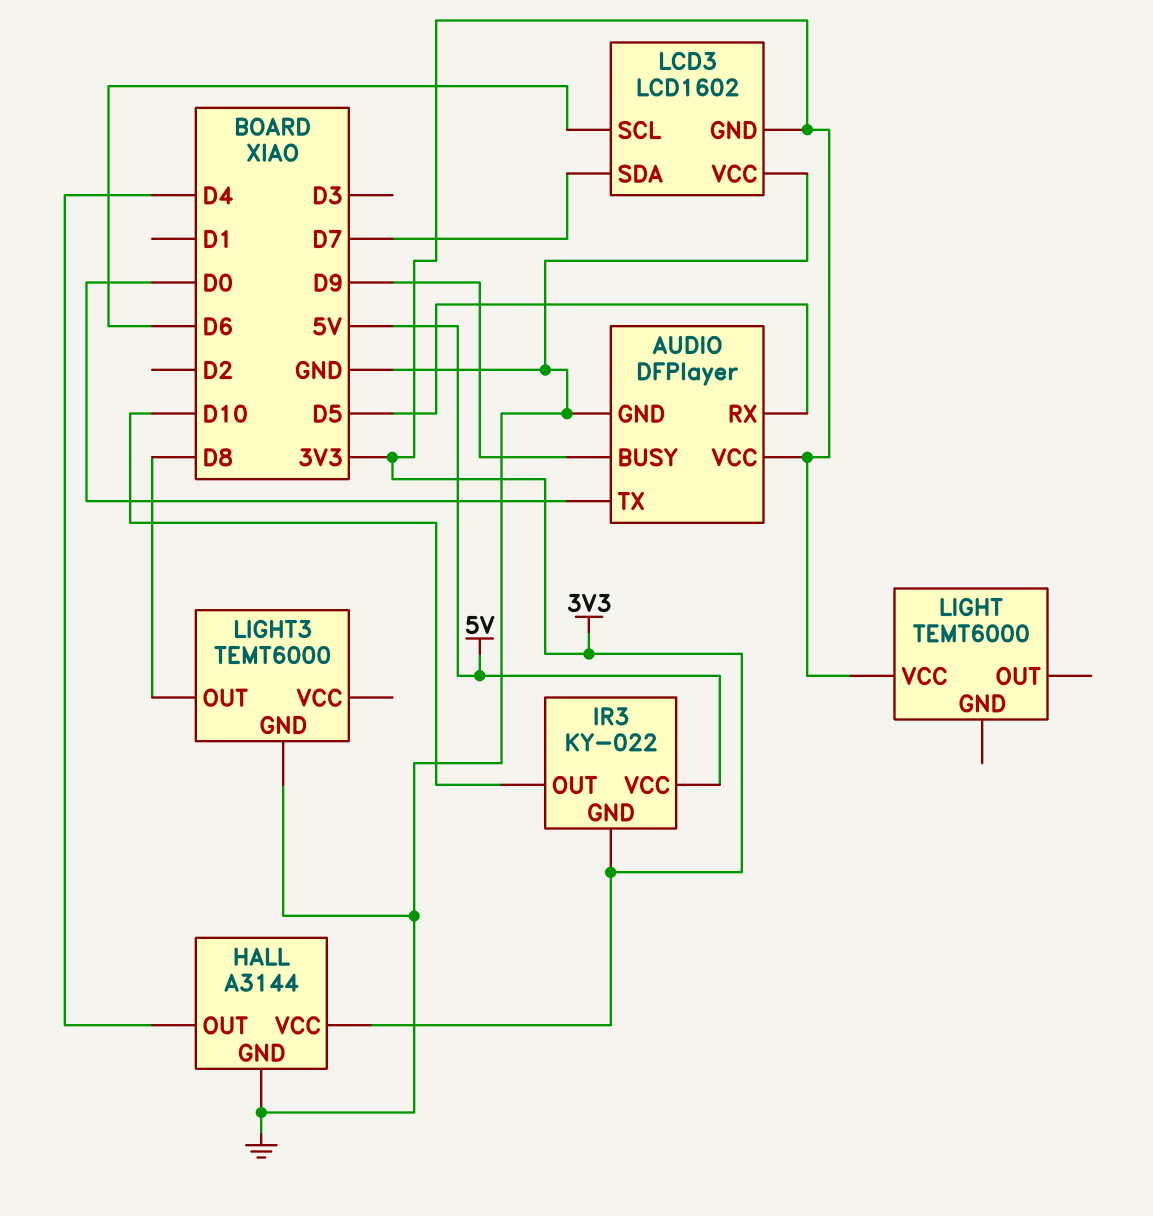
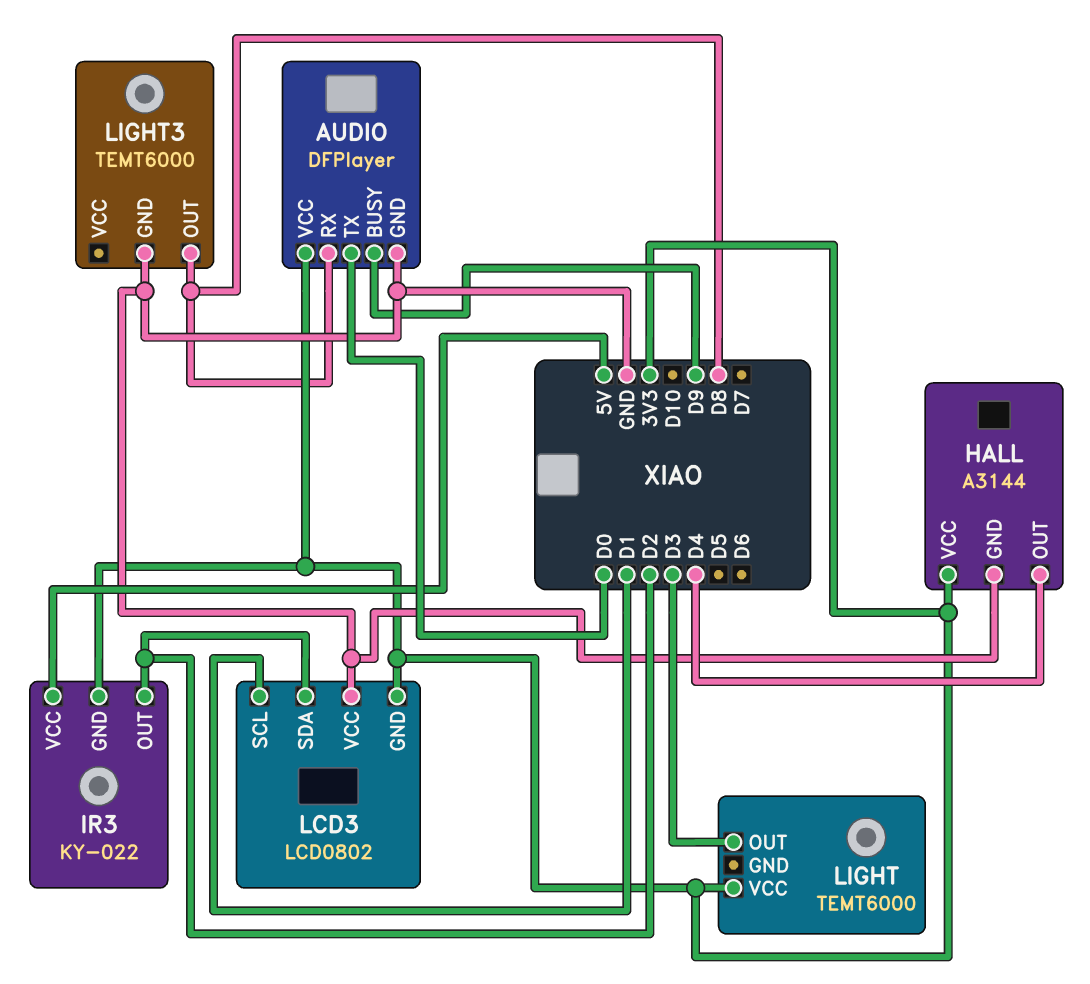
AUDIO pin RX: D5 -> D8
IR3 pin OUT: D10 -> D2
LCD3: LCD1602 -> LCD0802
LCD3 pin SCL: D6 -> D1
LCD3 pin SDA: D7 -> D2
LIGHT pin OUT: none -> D3

